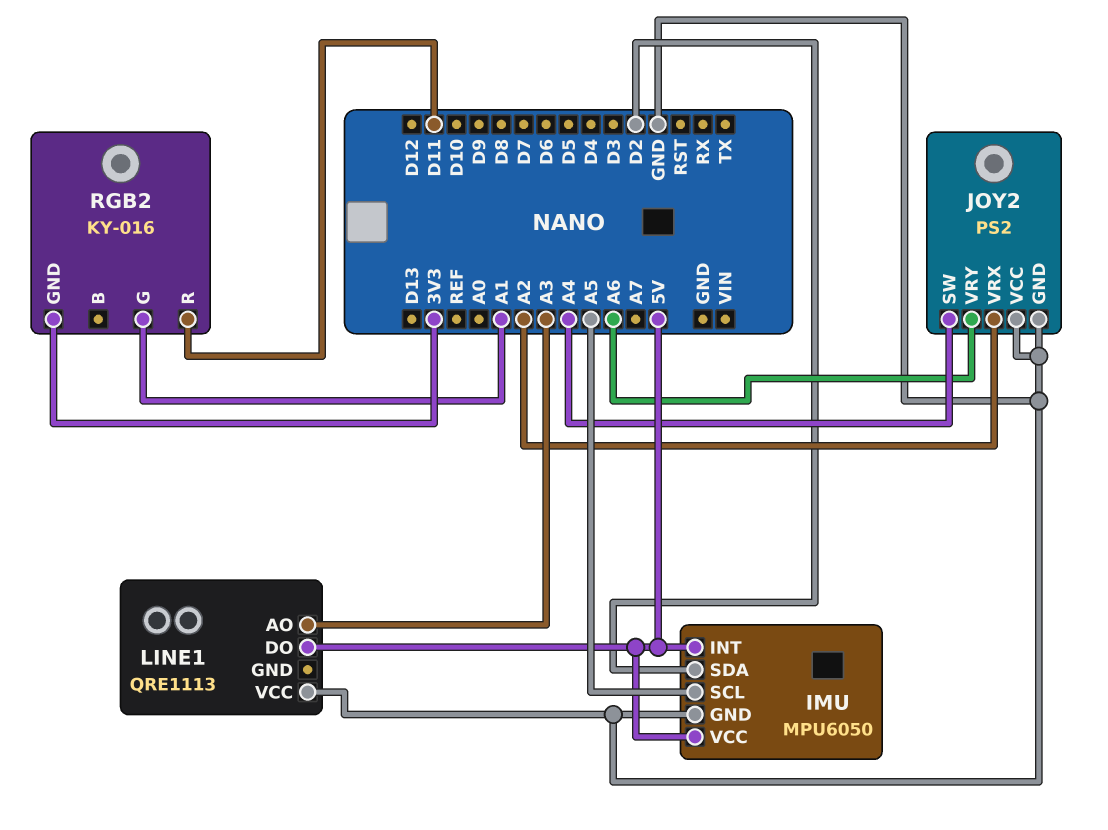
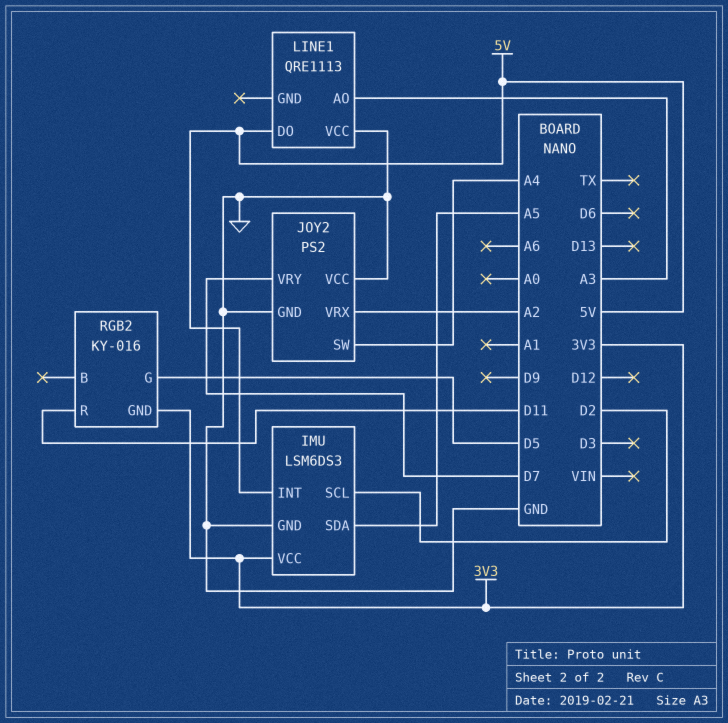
IMU: MPU6050 -> LSM6DS3
IMU pin SCL: A5 -> D2
IMU pin SDA: D2 -> A5
IMU pin VCC: 5V -> 3V3
JOY2 pin VRY: A6 -> D7
RGB2 pin G: A1 -> D5

